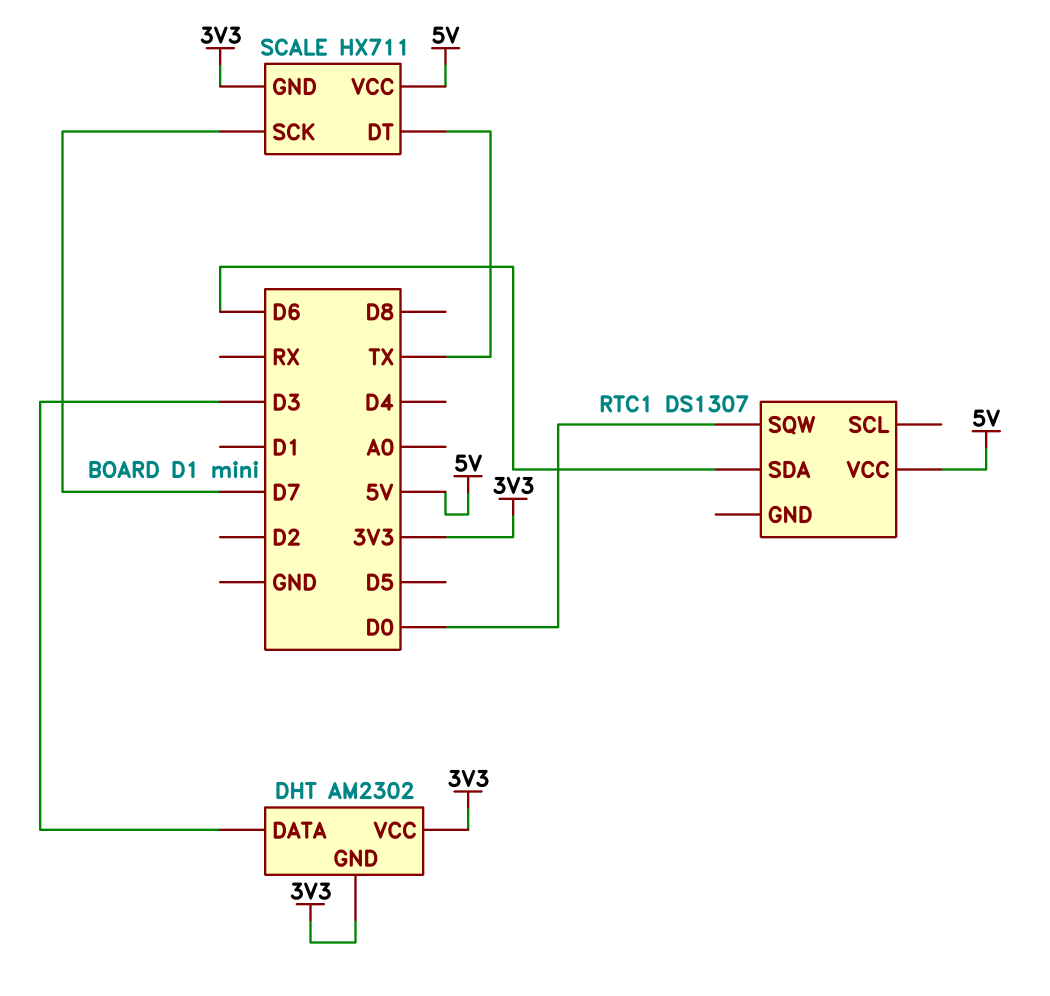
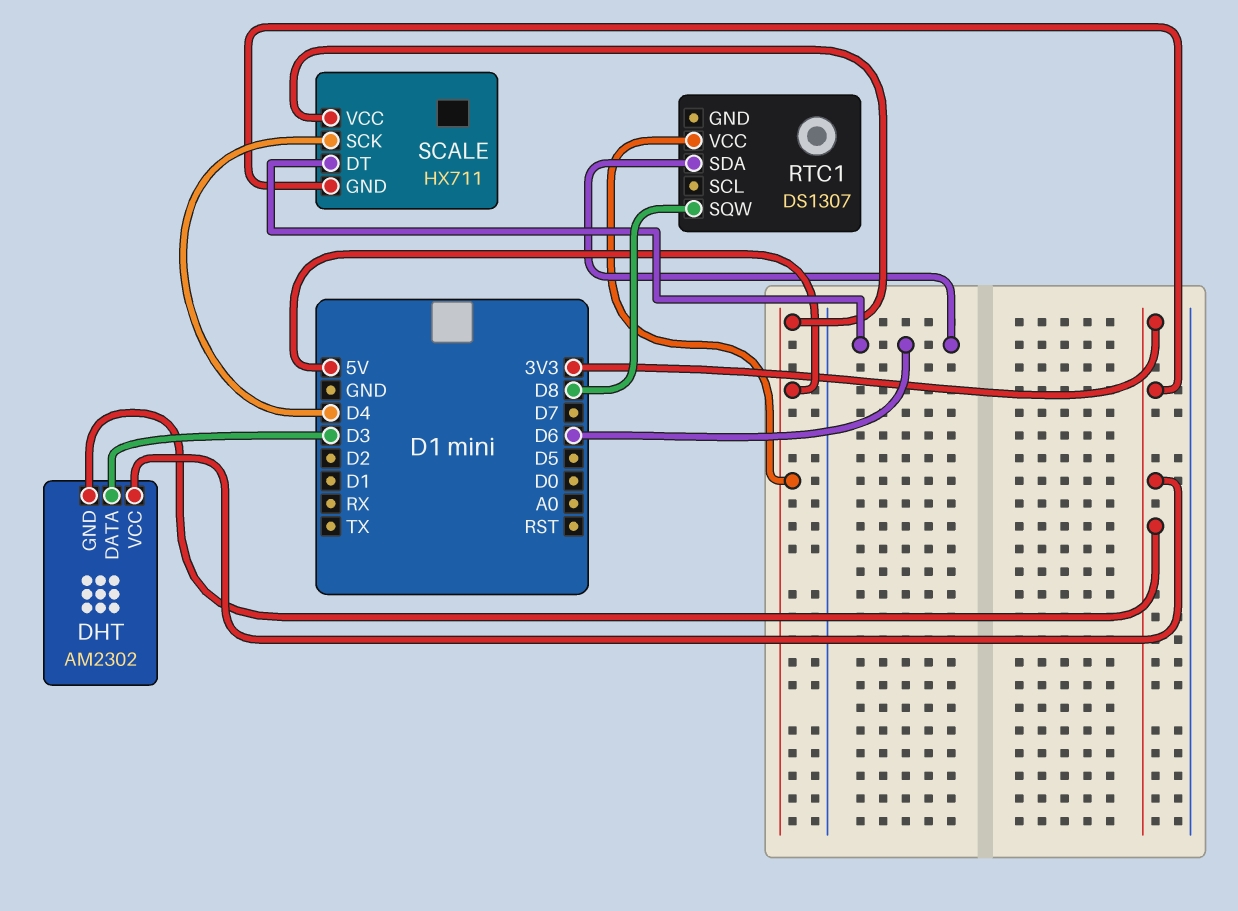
RTC1 pin SQW: D0 -> D8
SCALE pin DT: TX -> D6
SCALE pin SCK: D7 -> D4

